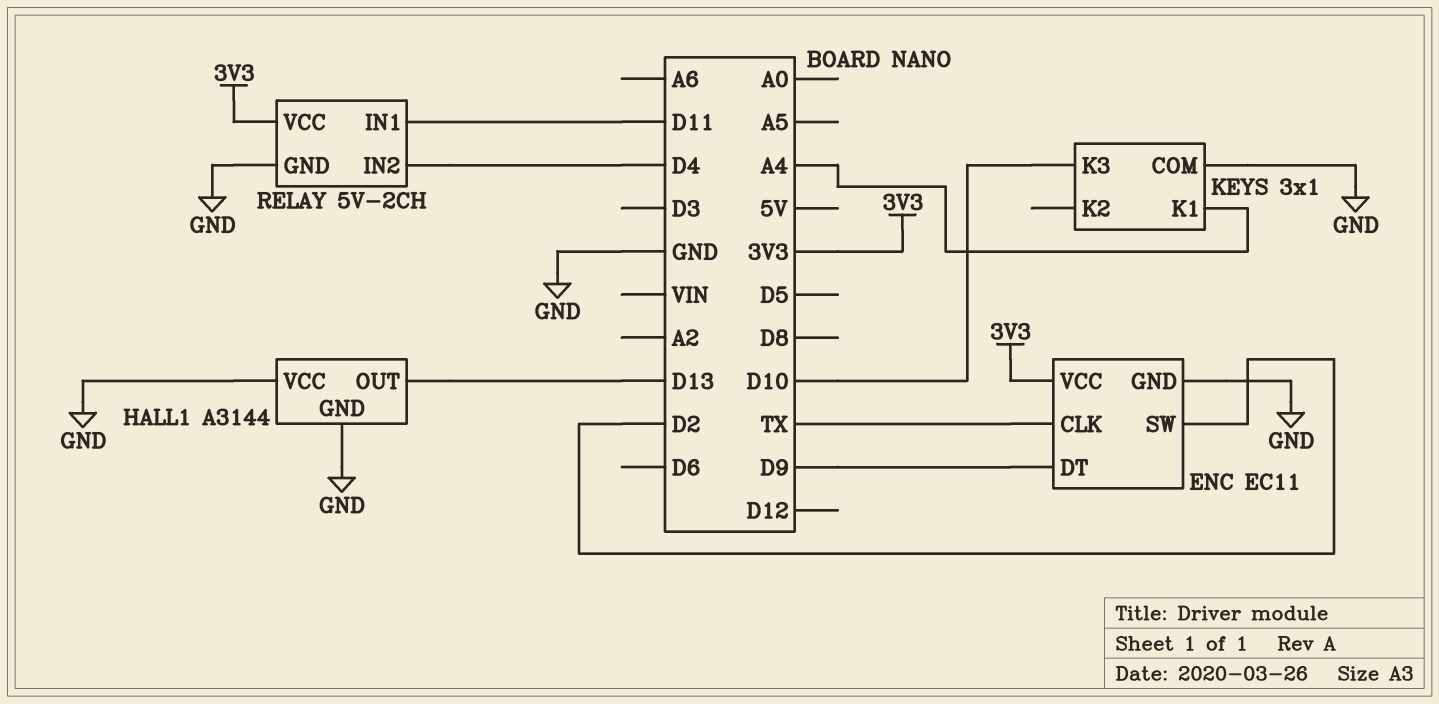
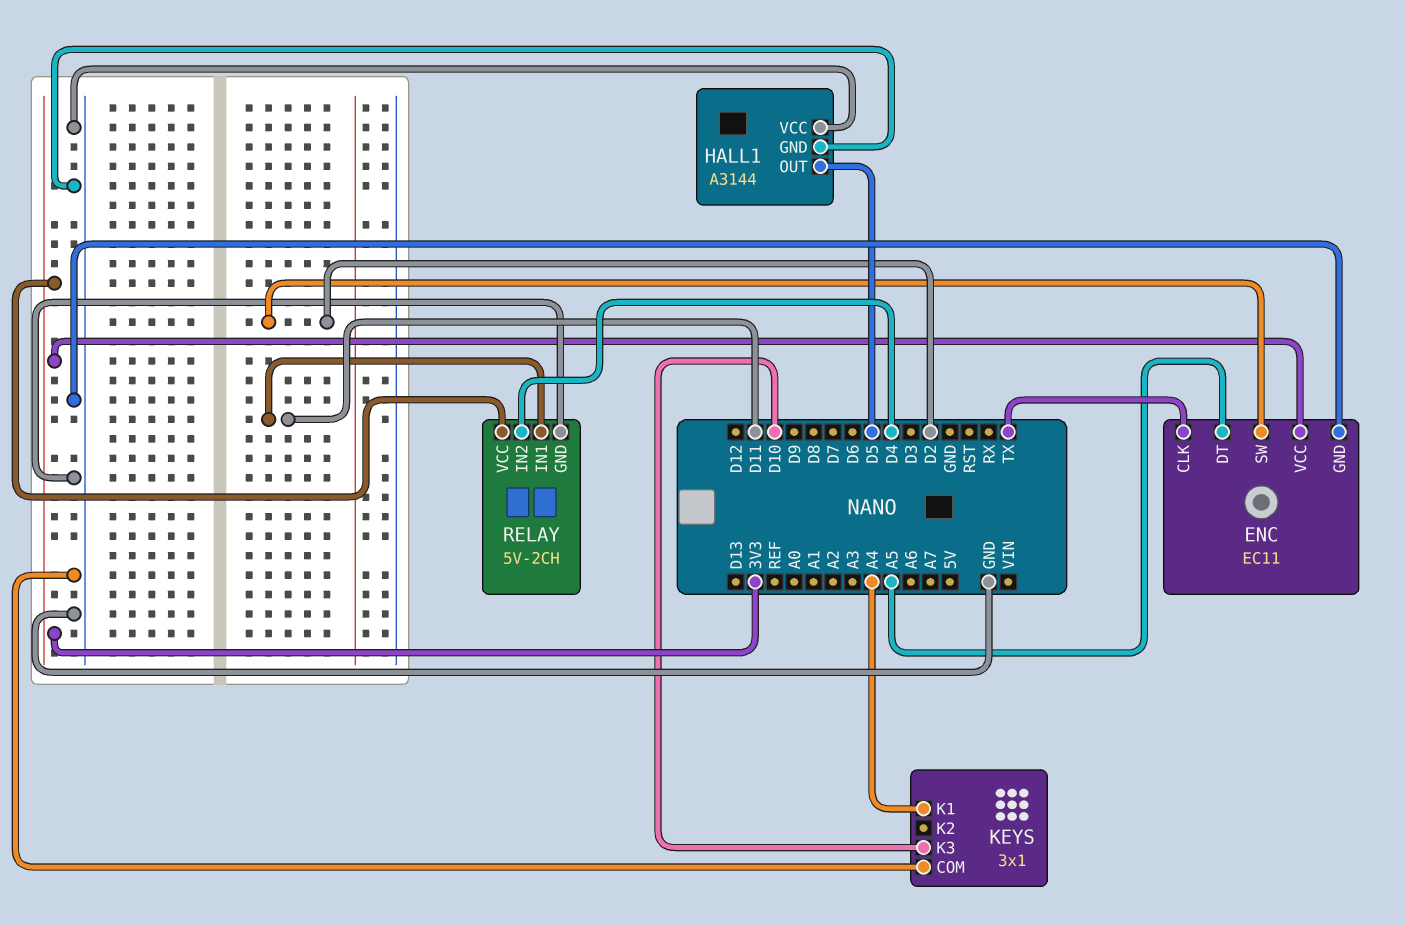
ENC pin DT: D9 -> A5
HALL1 pin OUT: D13 -> D5

